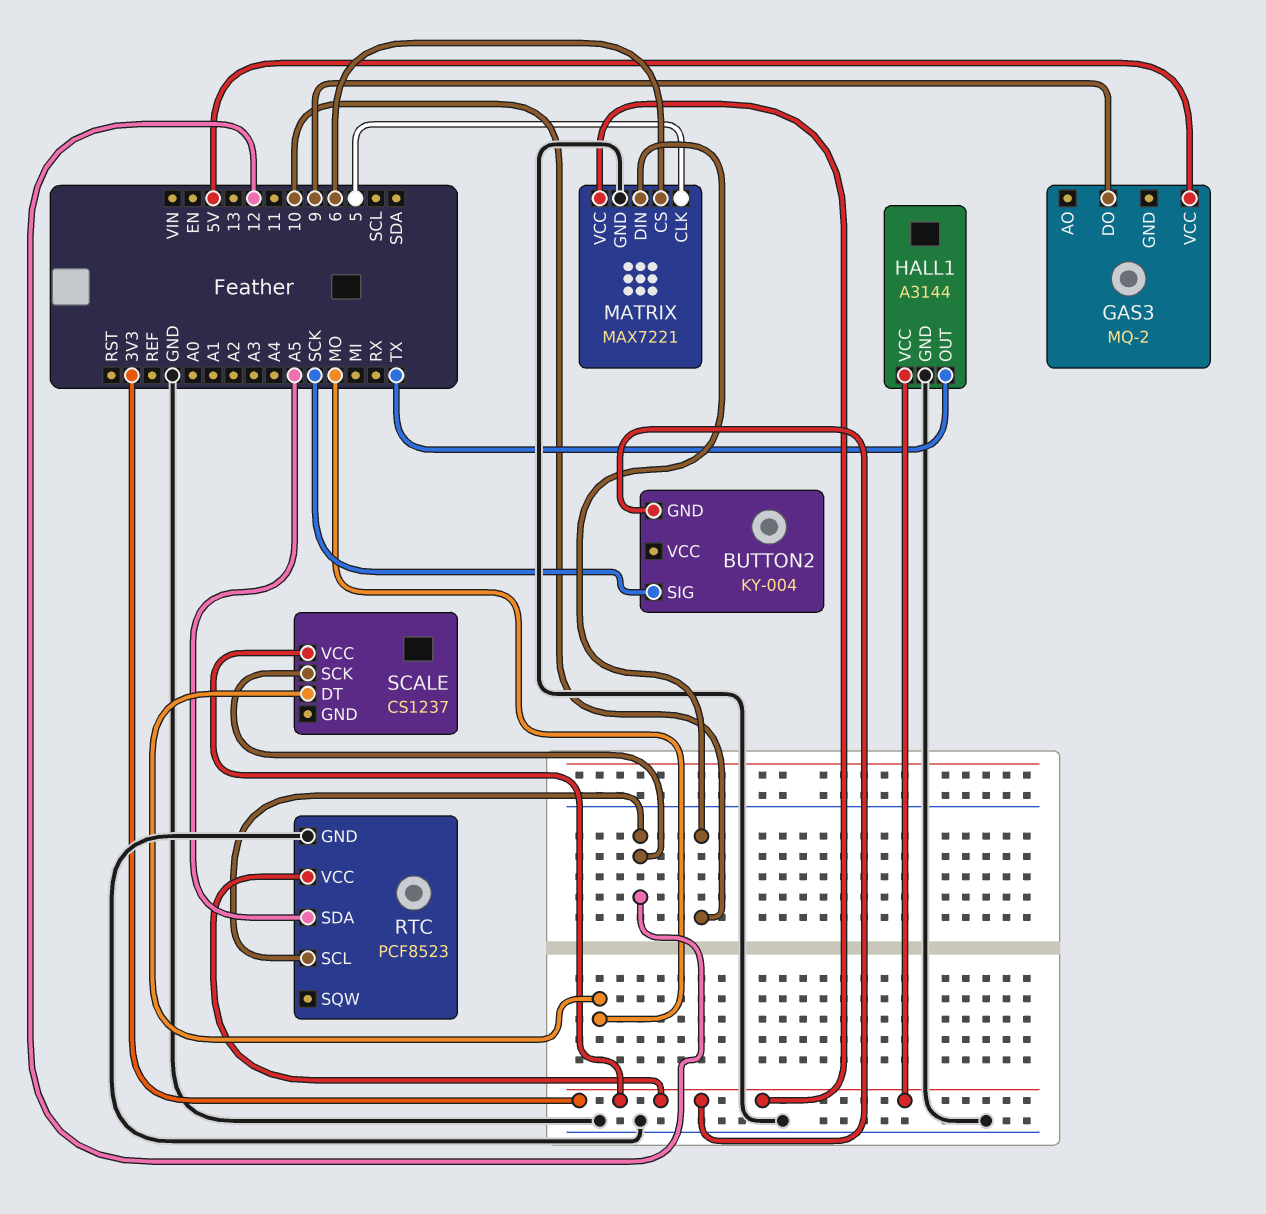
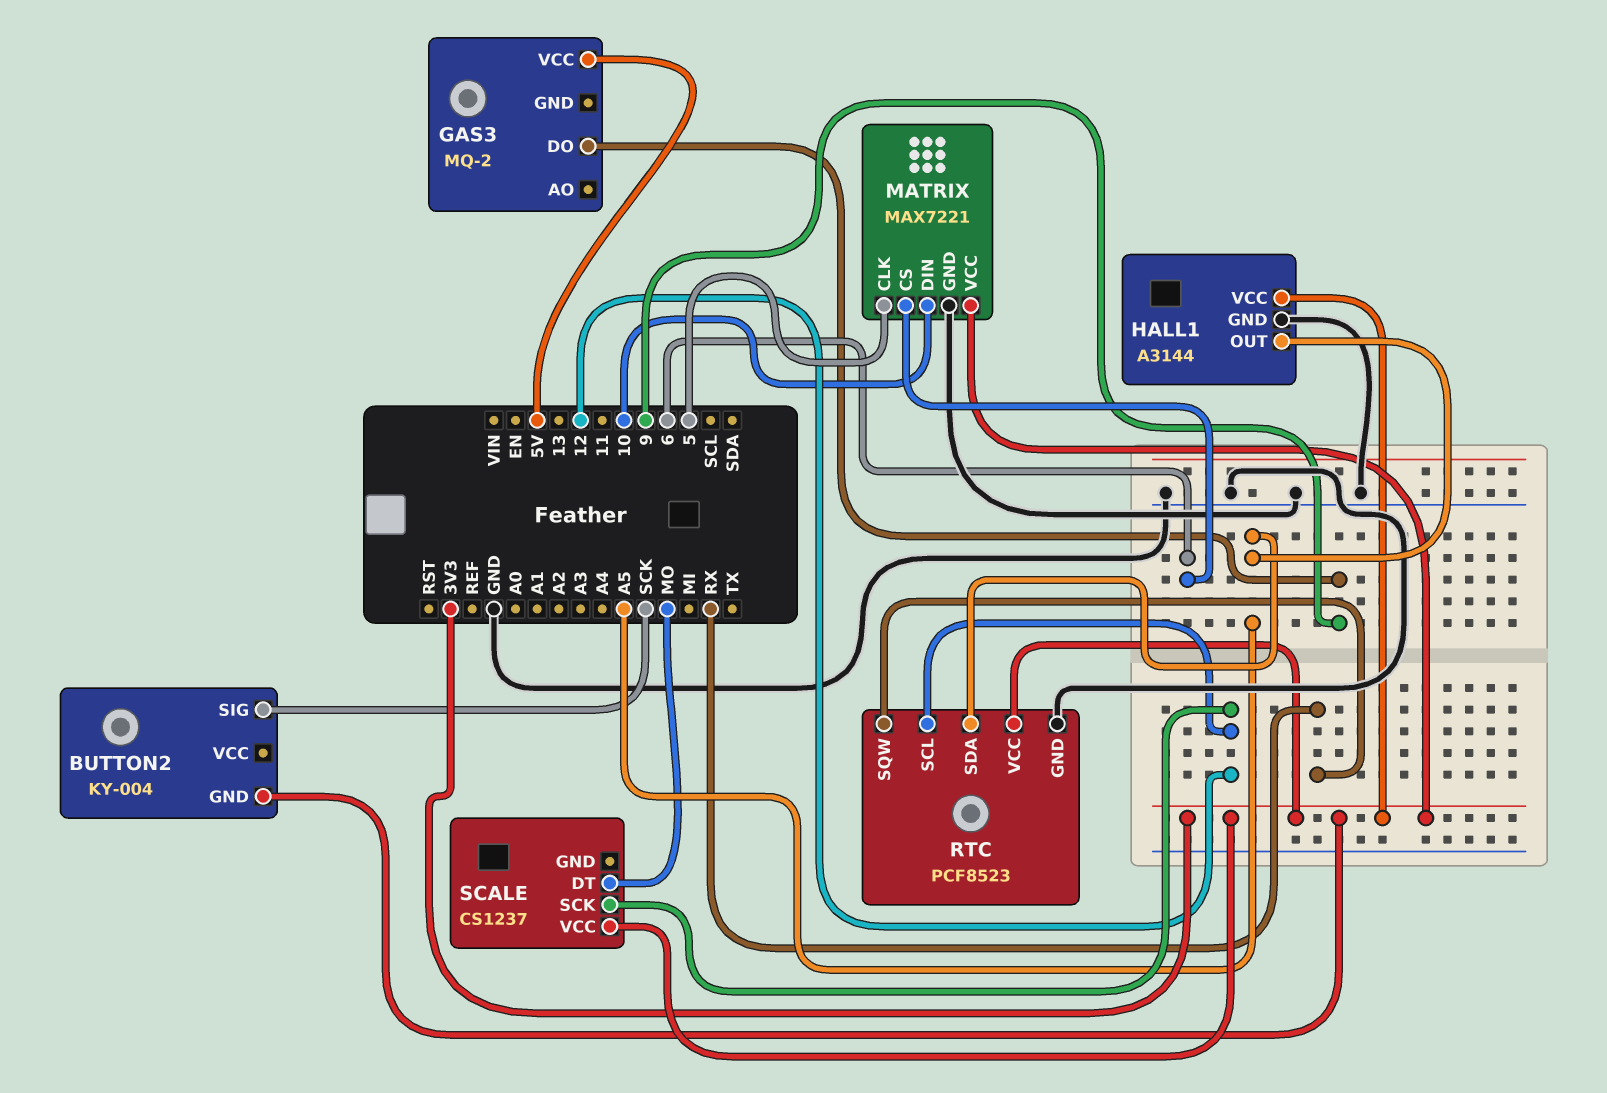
HALL1 pin OUT: TX -> A5
RTC pin SQW: none -> RX

